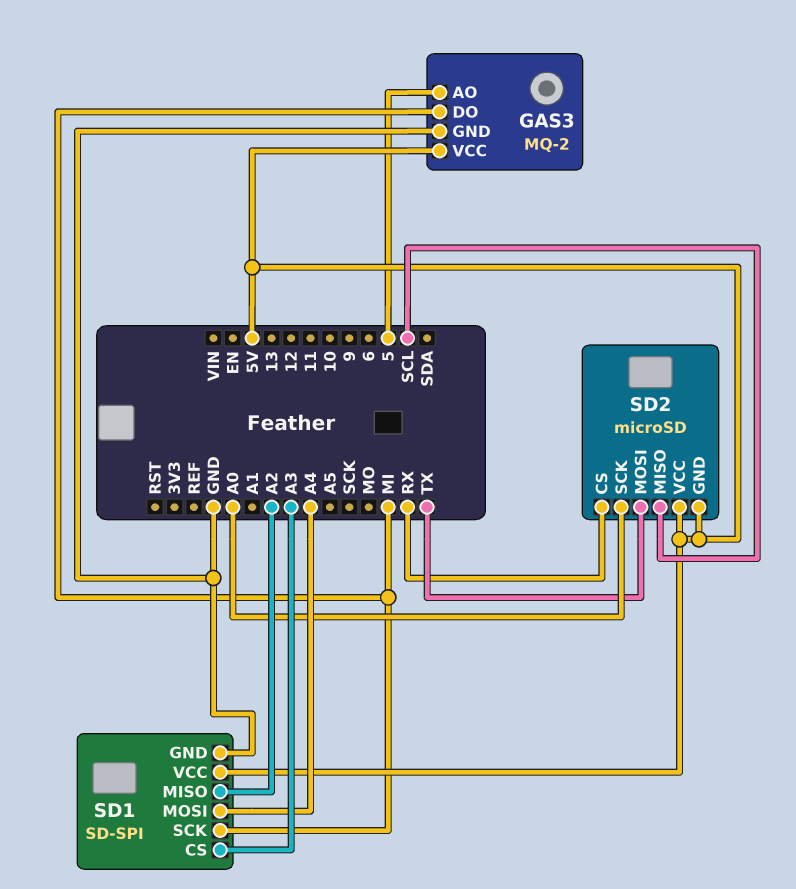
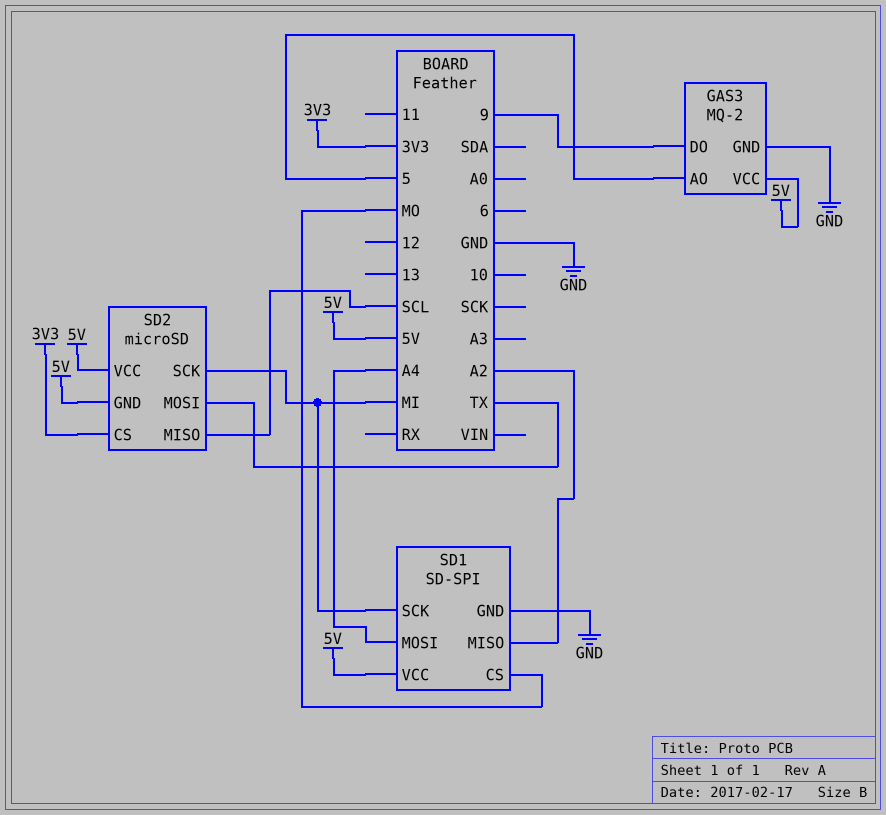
GAS3 pin DO: MI -> 9
SD1 pin CS: A3 -> MO
SD2 pin CS: RX -> 3V3
SD2 pin SCK: A0 -> MI

